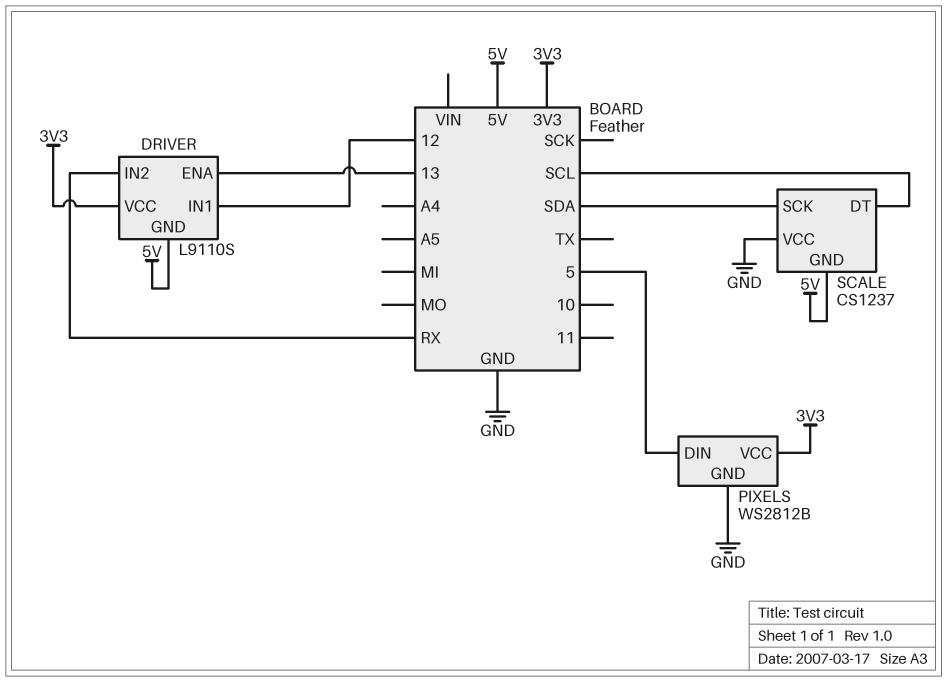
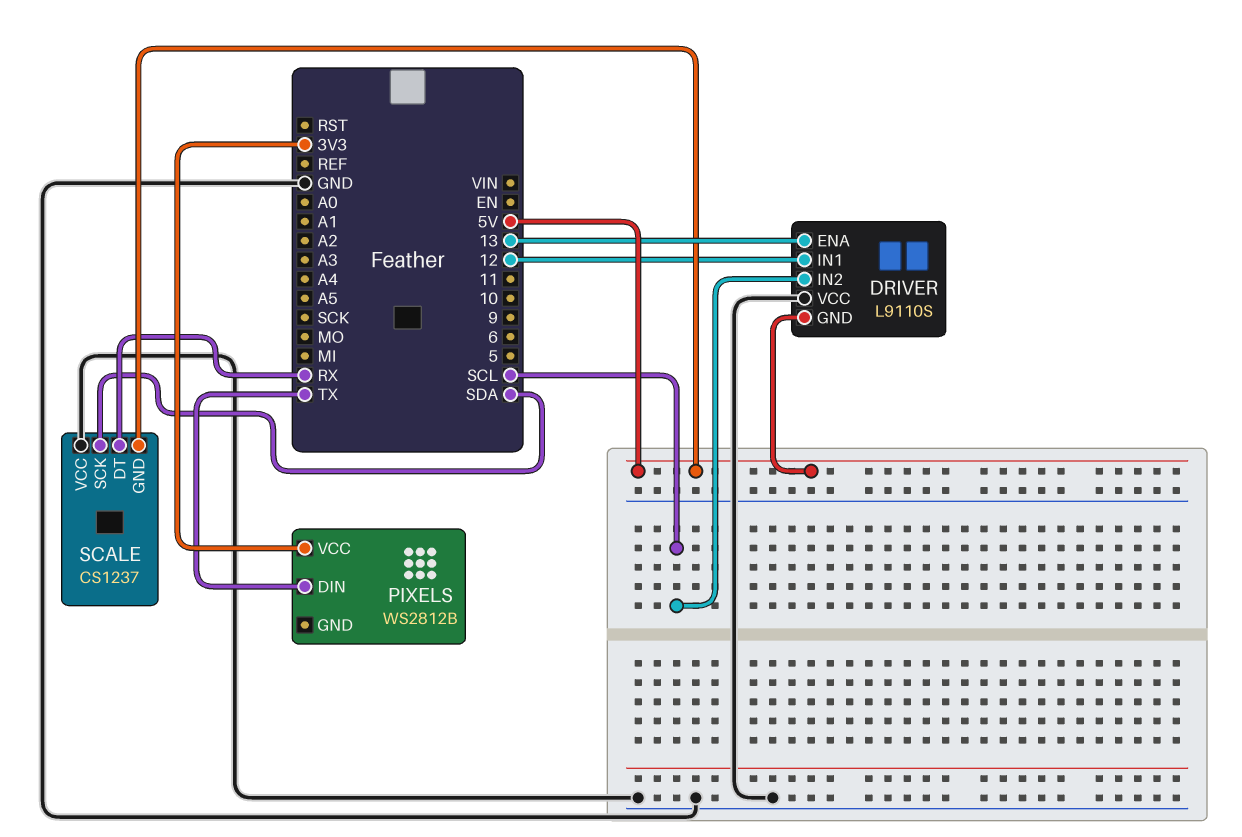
DRIVER pin IN2: RX -> SCL
DRIVER pin VCC: 3V3 -> GND
PIXELS pin DIN: 5 -> TX
PIXELS pin GND: GND -> none
SCALE pin DT: SCL -> RX

